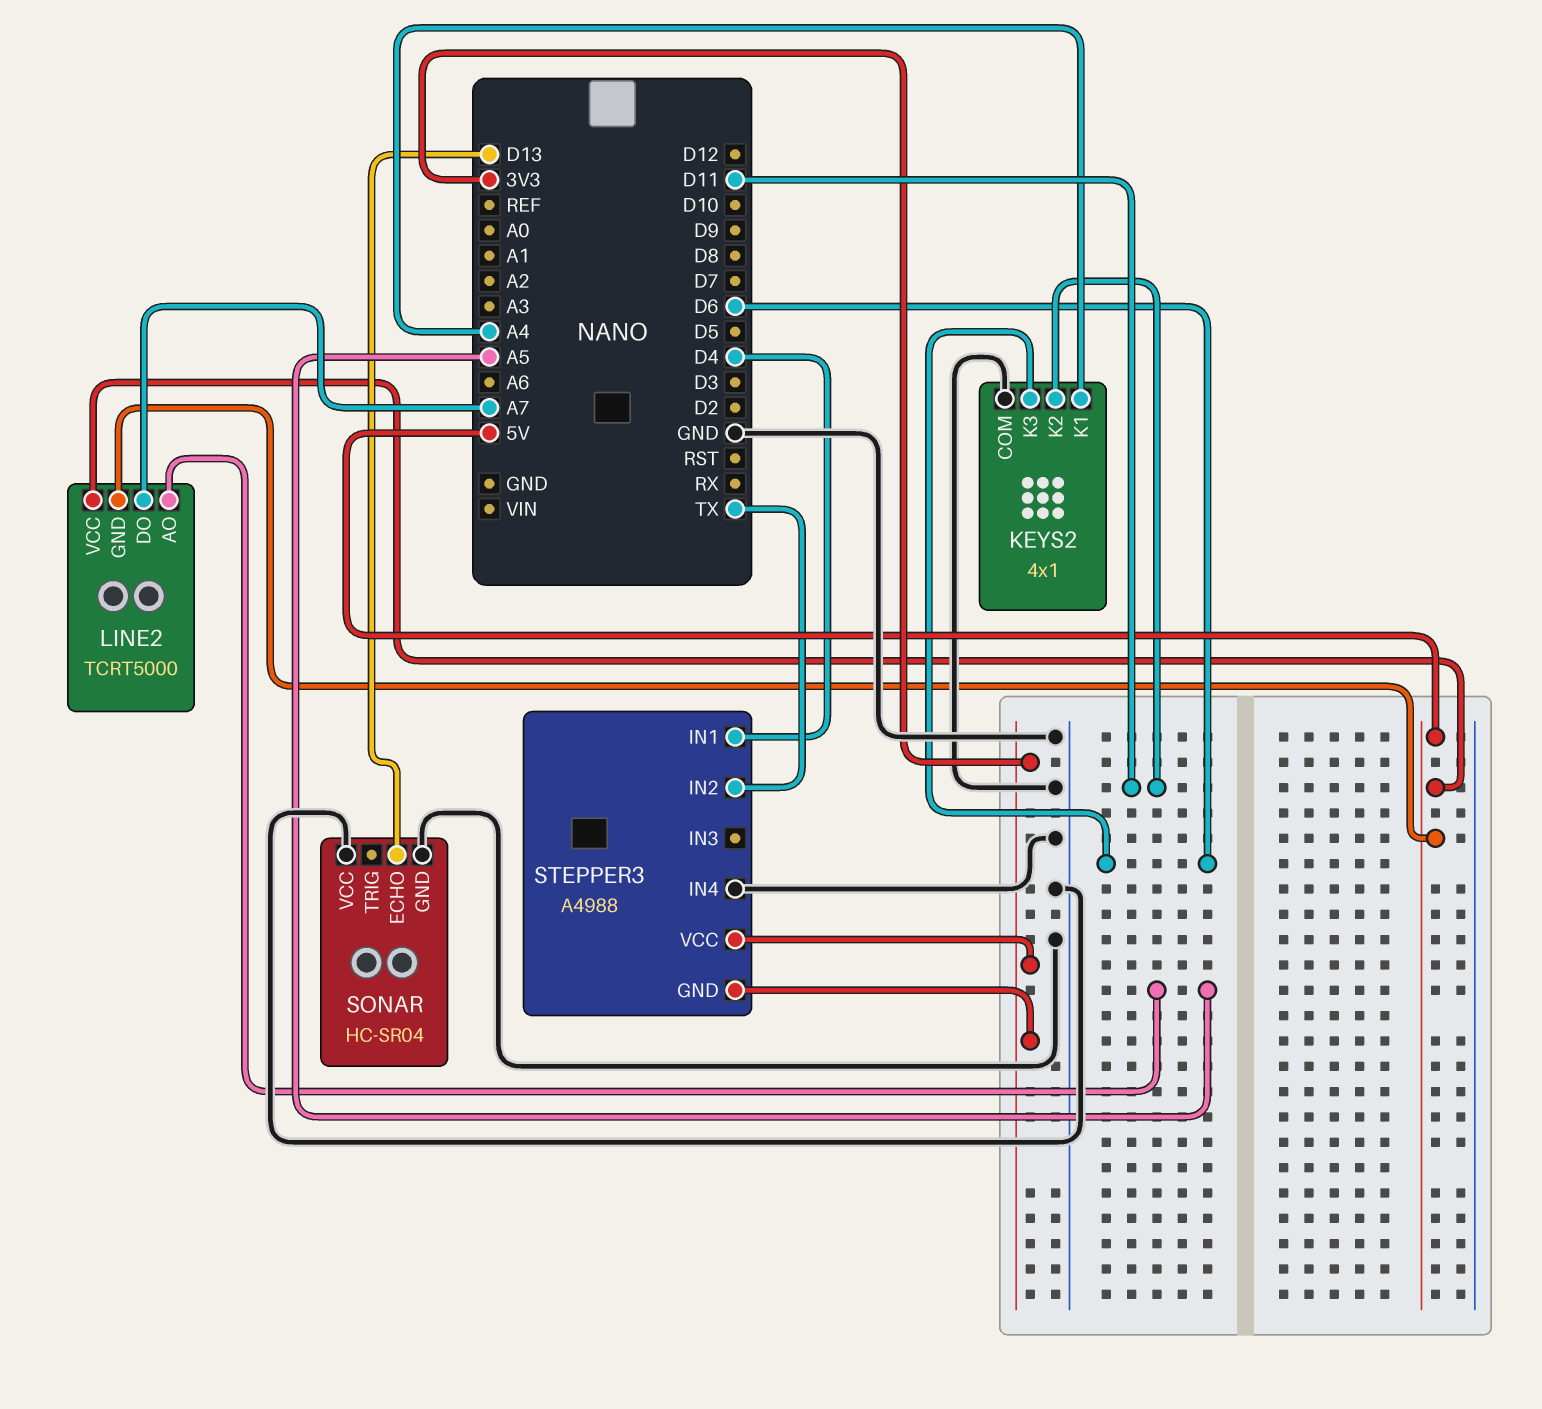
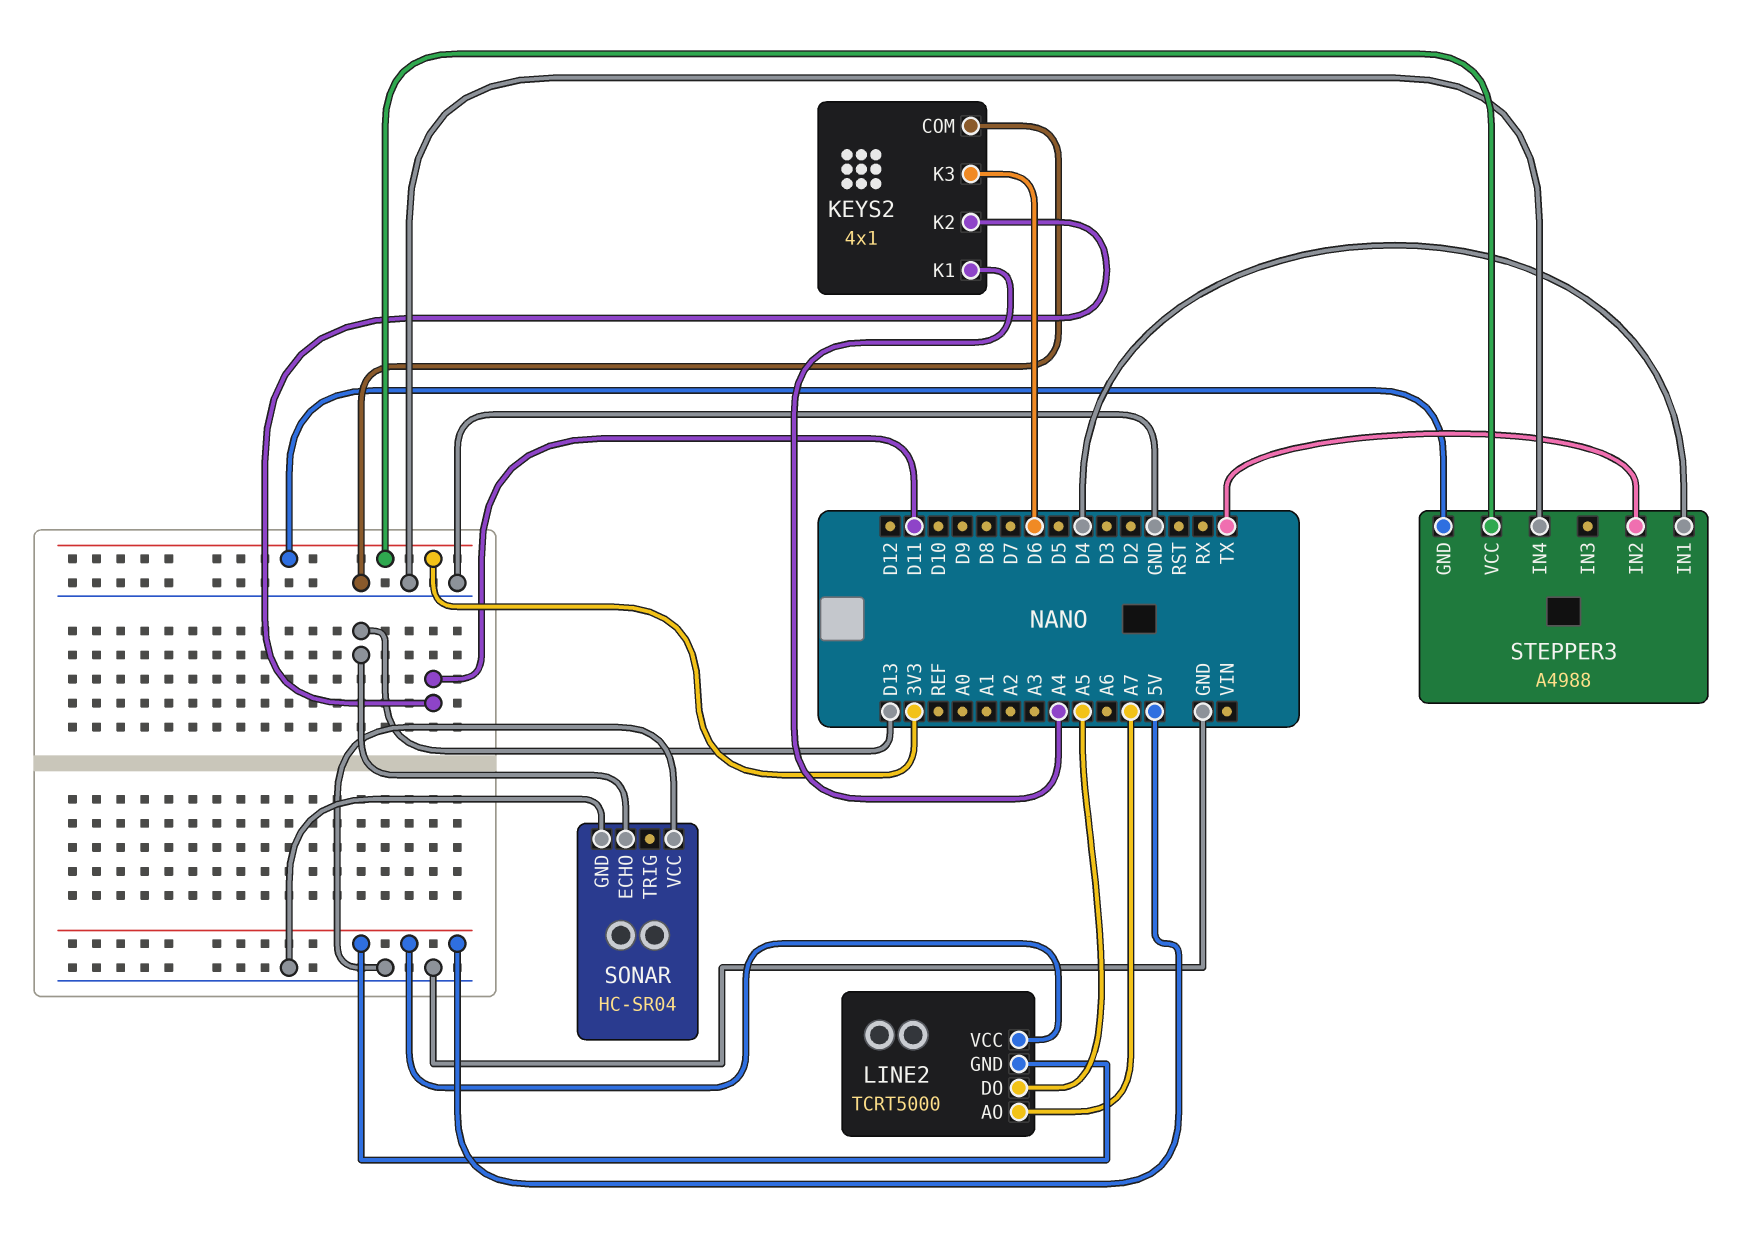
LINE2 pin AO: A5 -> A7
LINE2 pin DO: A7 -> A5

